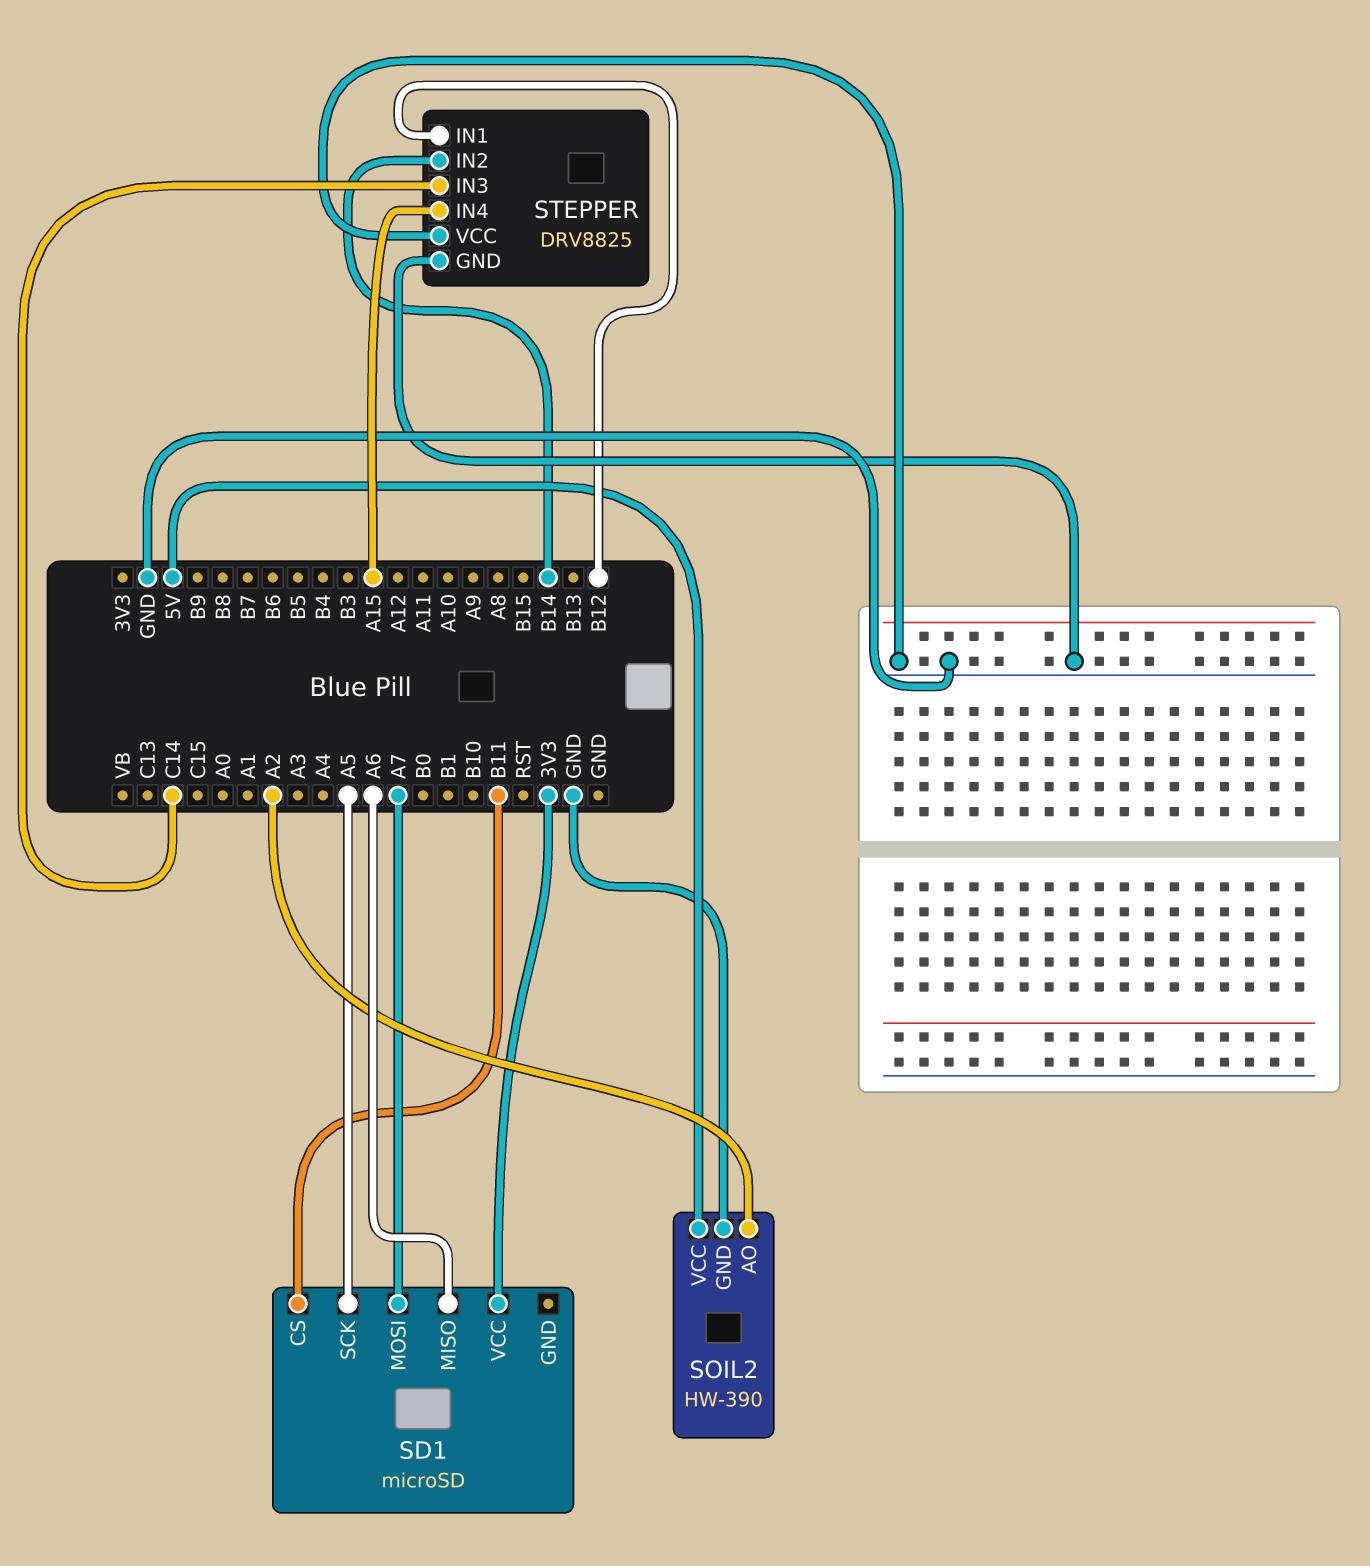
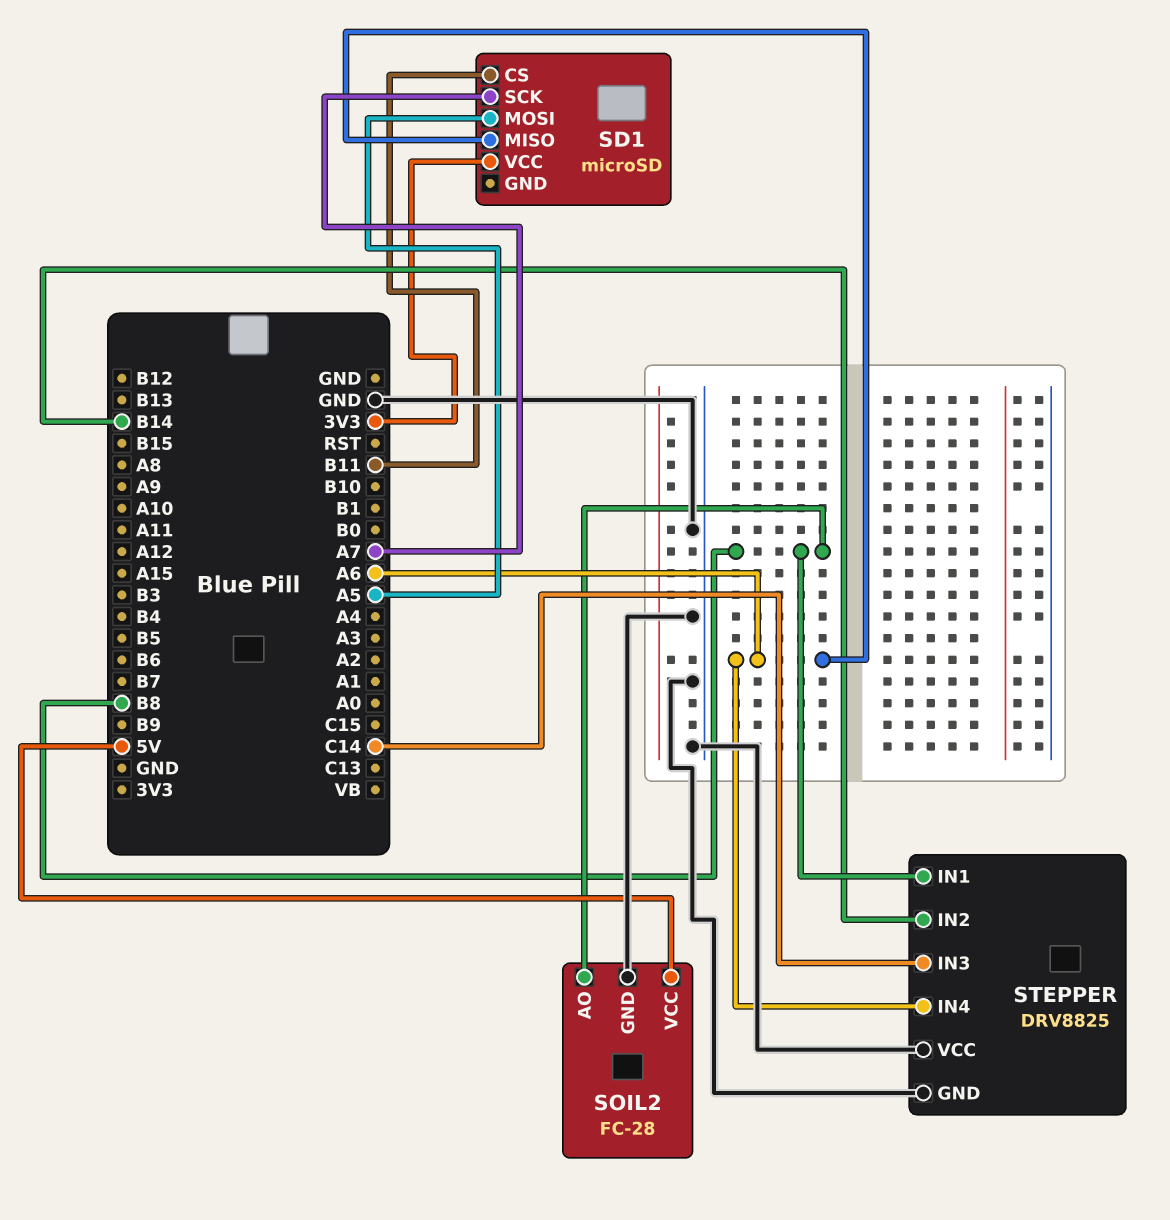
SD1 pin MOSI: A7 -> A5
SD1 pin SCK: A5 -> A7
SOIL2: HW-390 -> FC-28
SOIL2 pin AO: A2 -> B8
STEPPER pin IN1: B12 -> B8
STEPPER pin IN4: A15 -> A6

